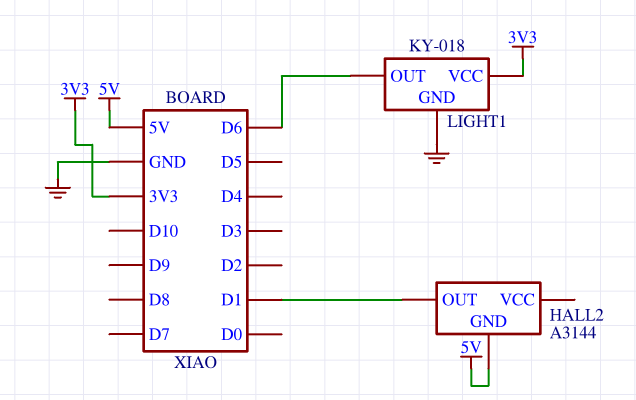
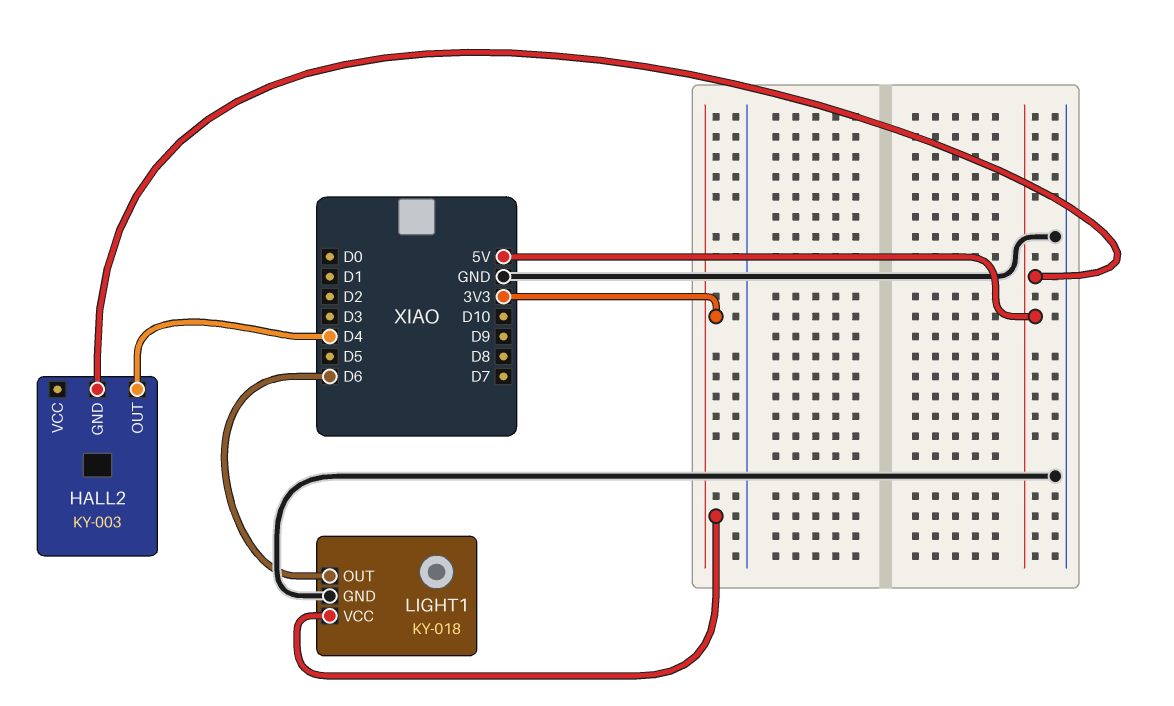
HALL2: A3144 -> KY-003
HALL2 pin OUT: D1 -> D4

